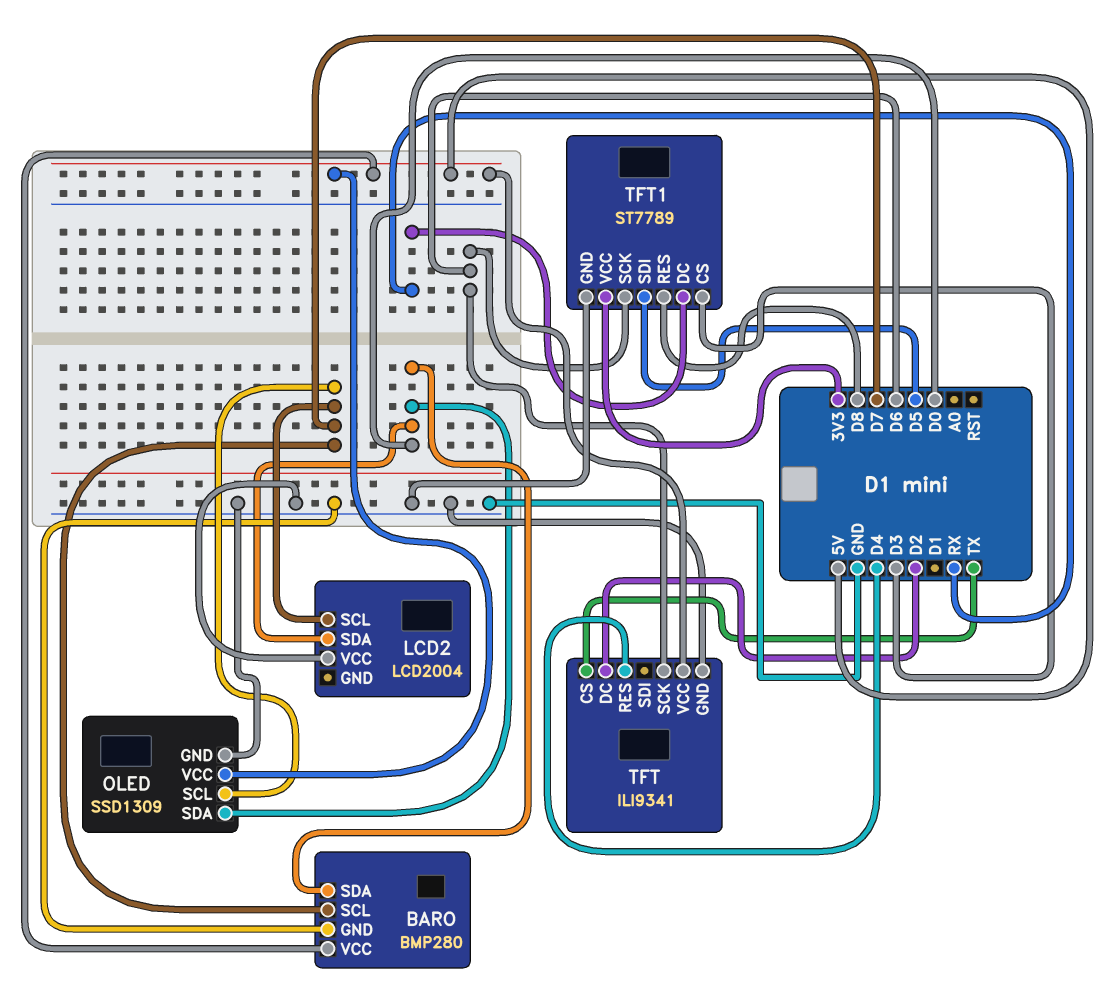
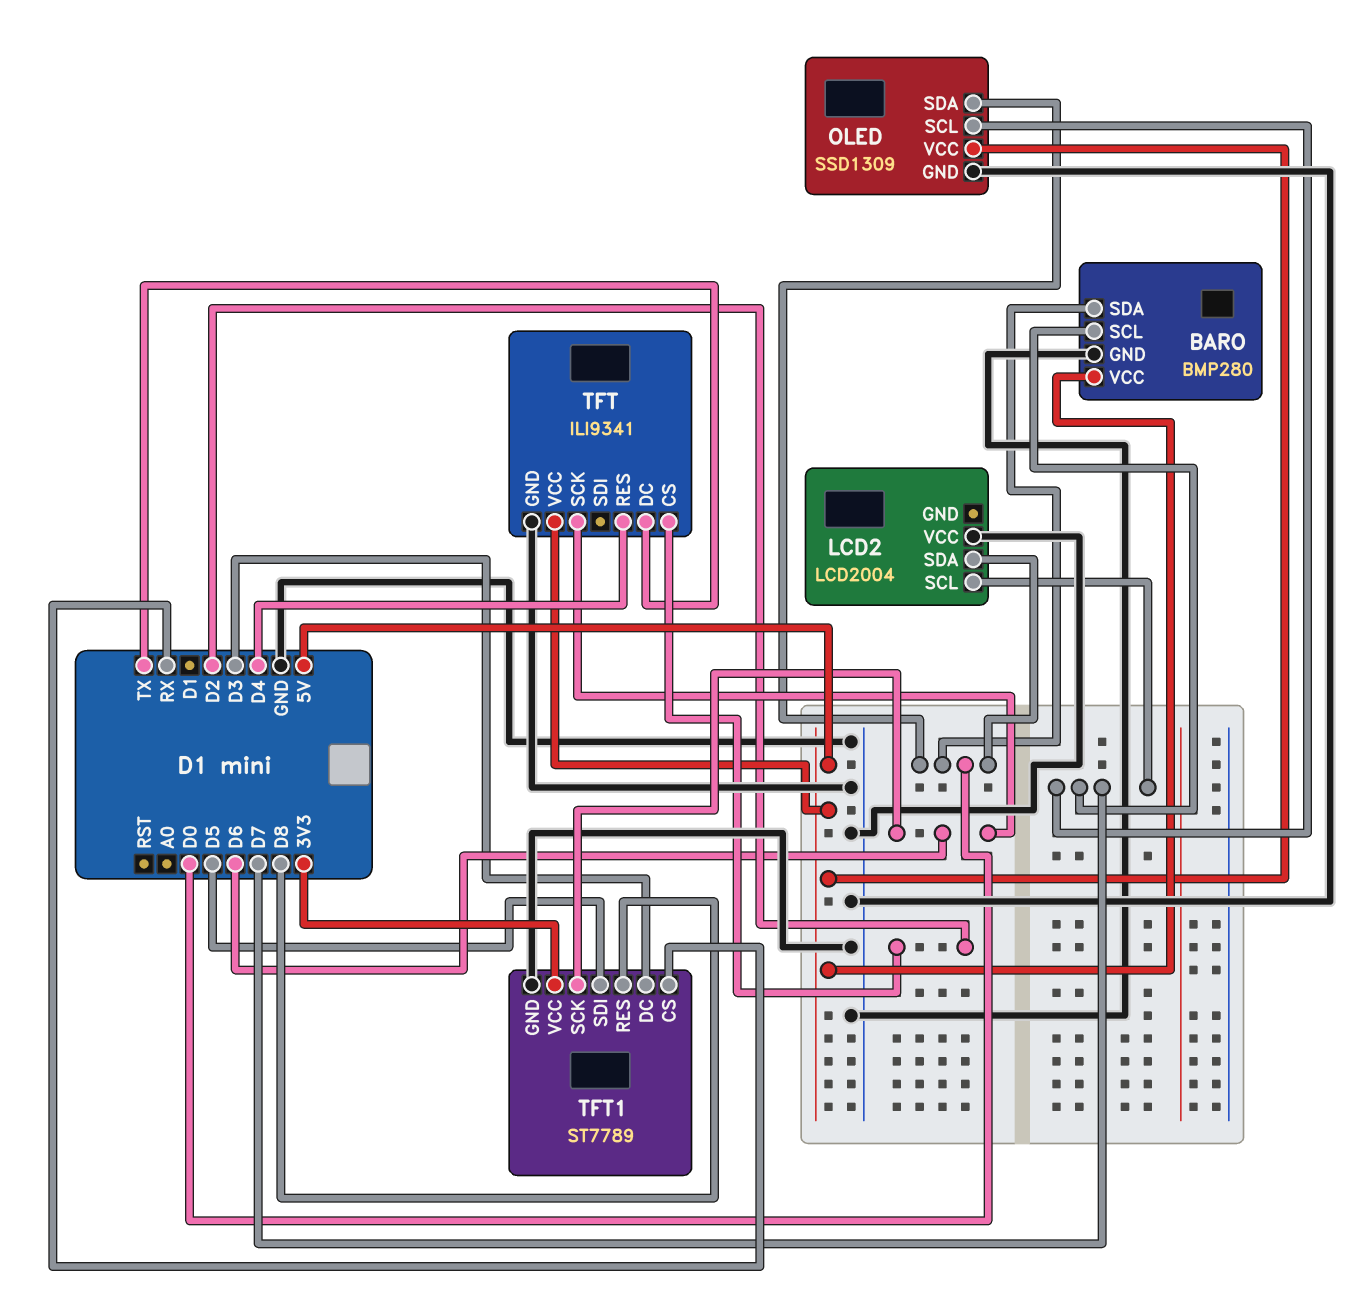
TFT pin CS: TX -> D2
TFT pin DC: D2 -> TX
TFT1 pin CS: D3 -> RX
TFT1 pin DC: RX -> D3

